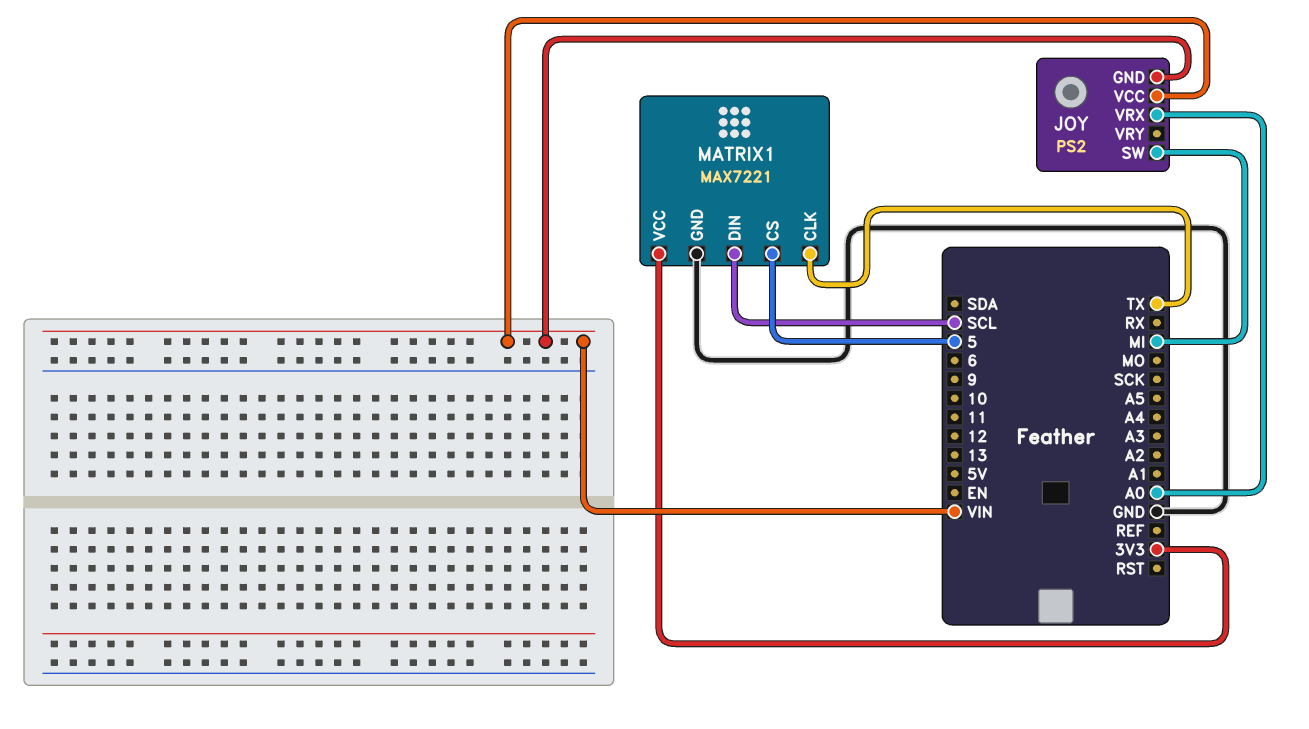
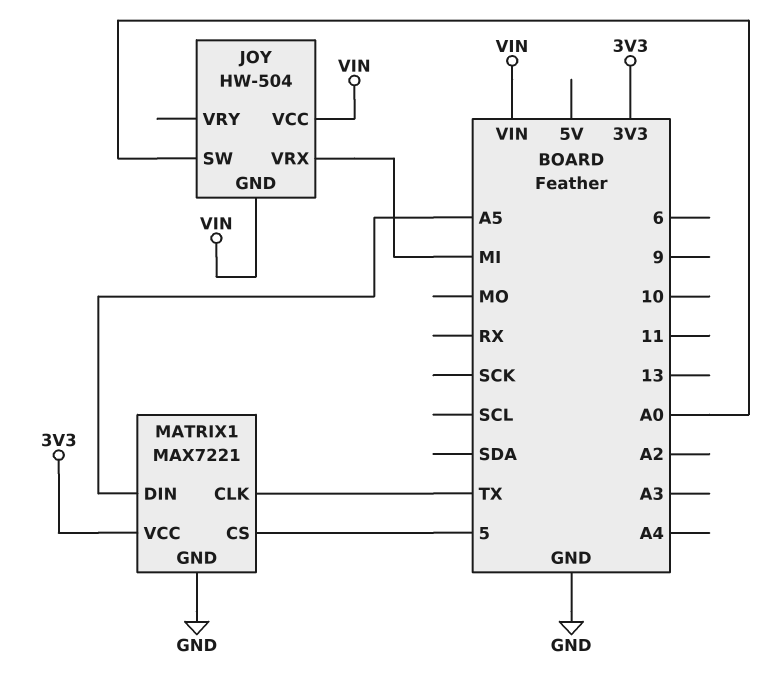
JOY: PS2 -> HW-504
JOY pin SW: MI -> A0
JOY pin VRX: A0 -> MI
MATRIX1 pin DIN: SCL -> A5

